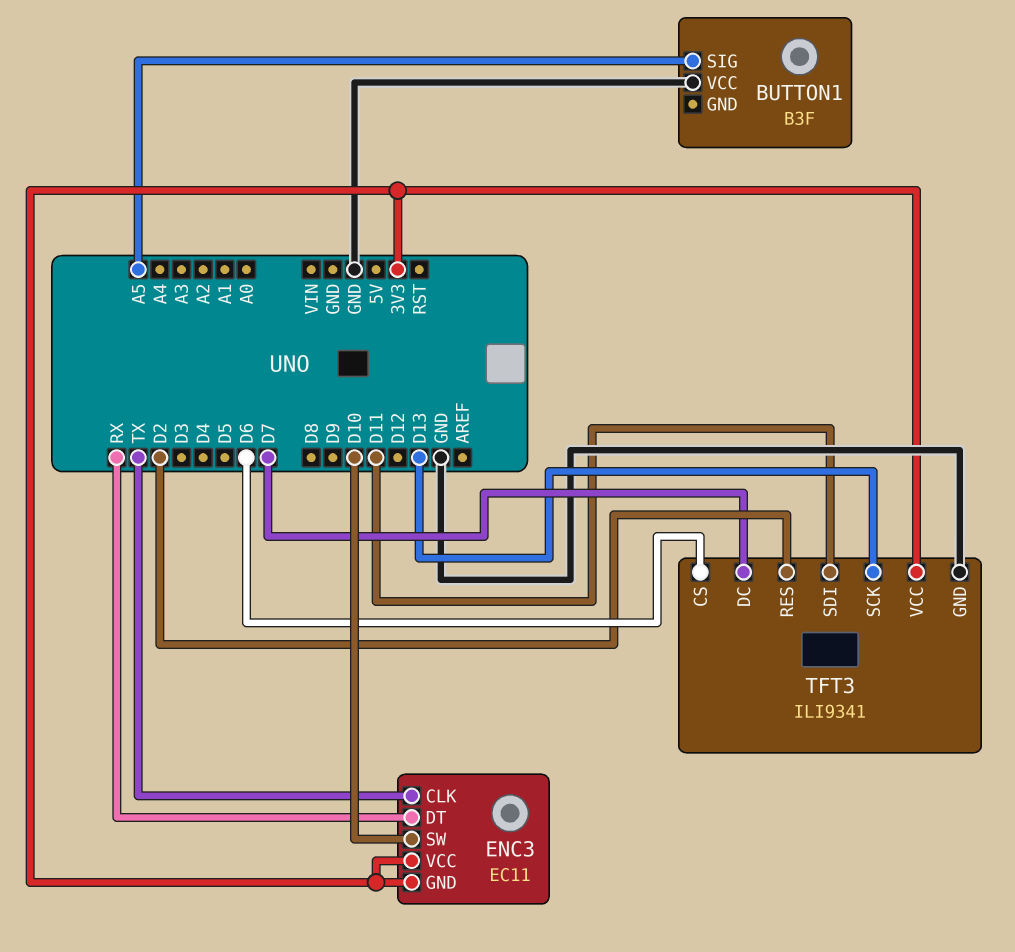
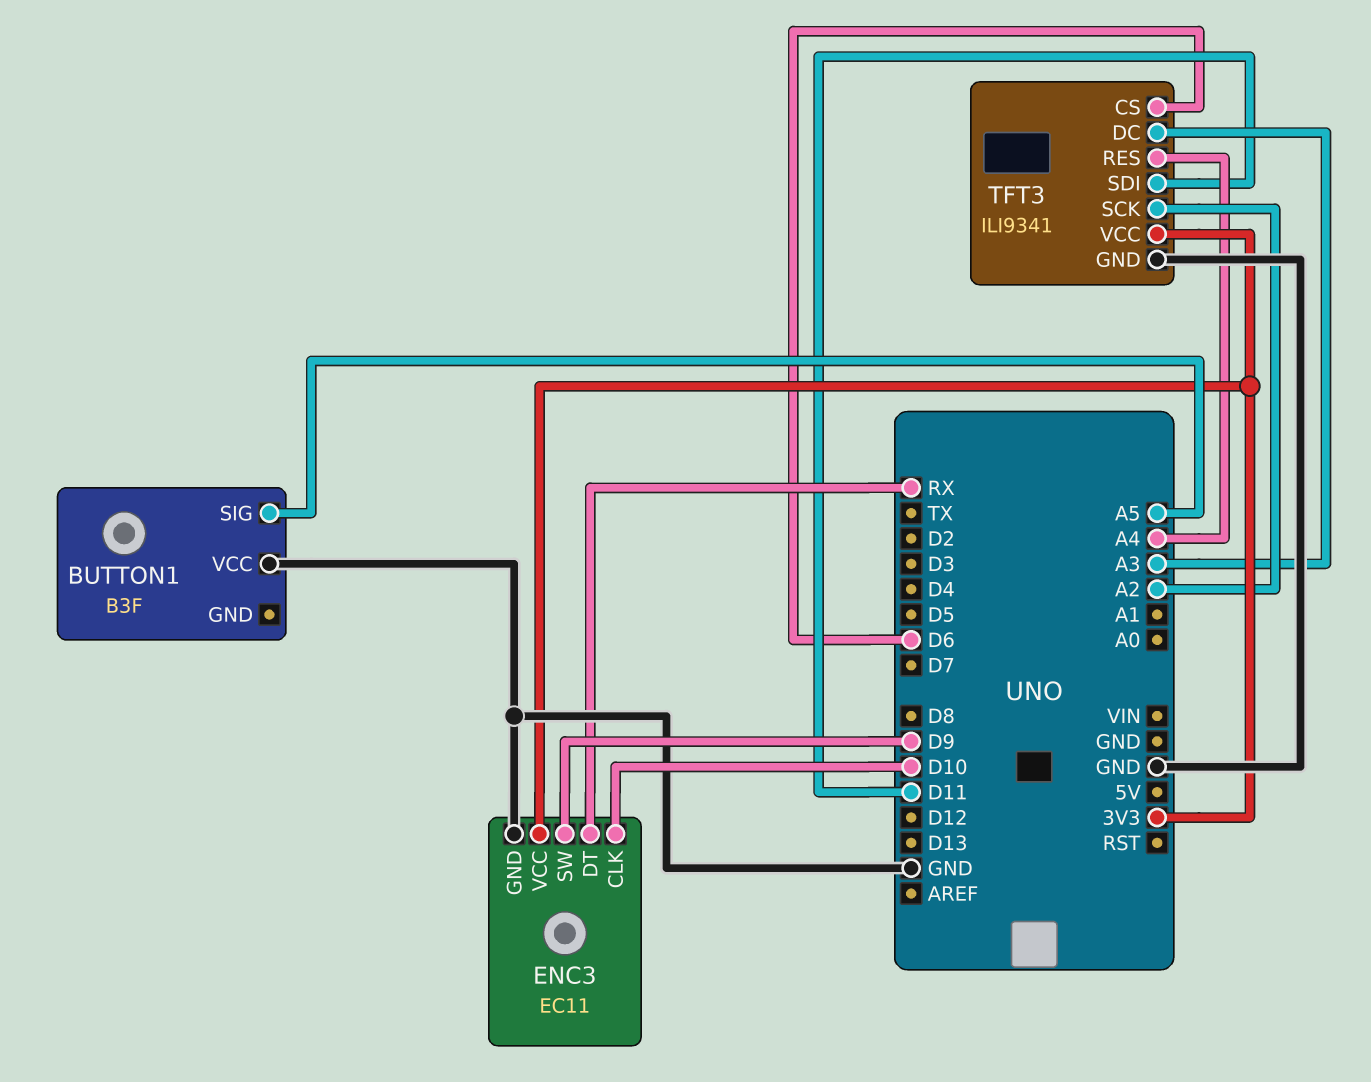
ENC3 pin CLK: TX -> D10
ENC3 pin GND: 3V3 -> GND
ENC3 pin SW: D10 -> D9
TFT3 pin DC: D7 -> A3
TFT3 pin RES: D2 -> A4
TFT3 pin SCK: D13 -> A2

